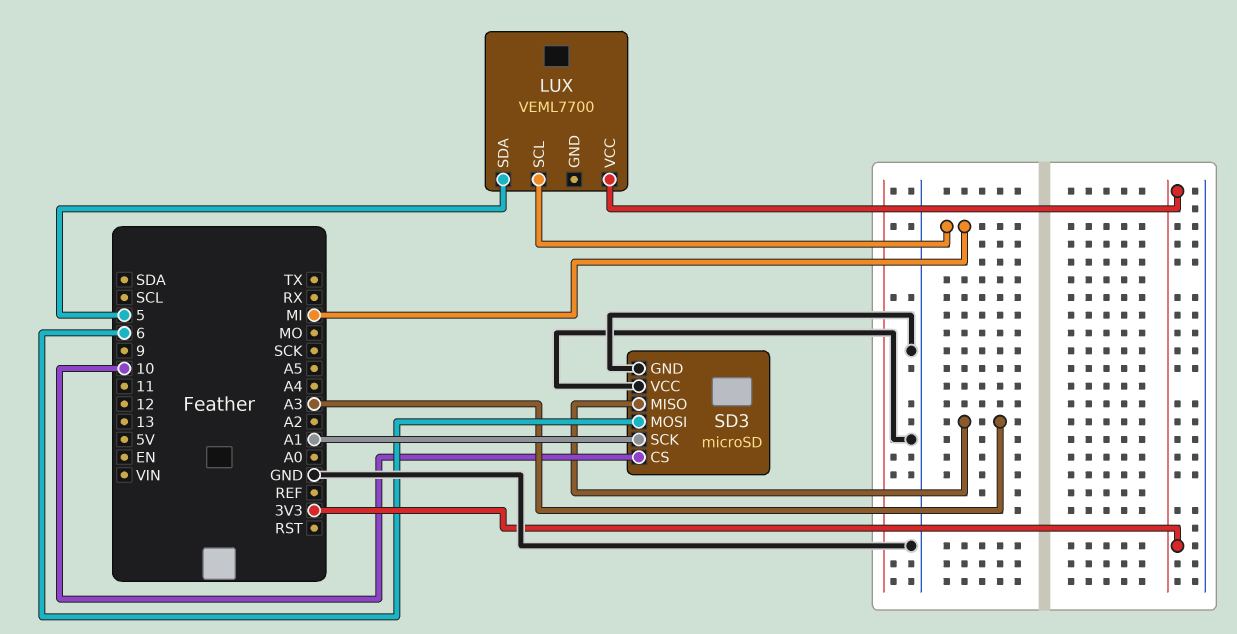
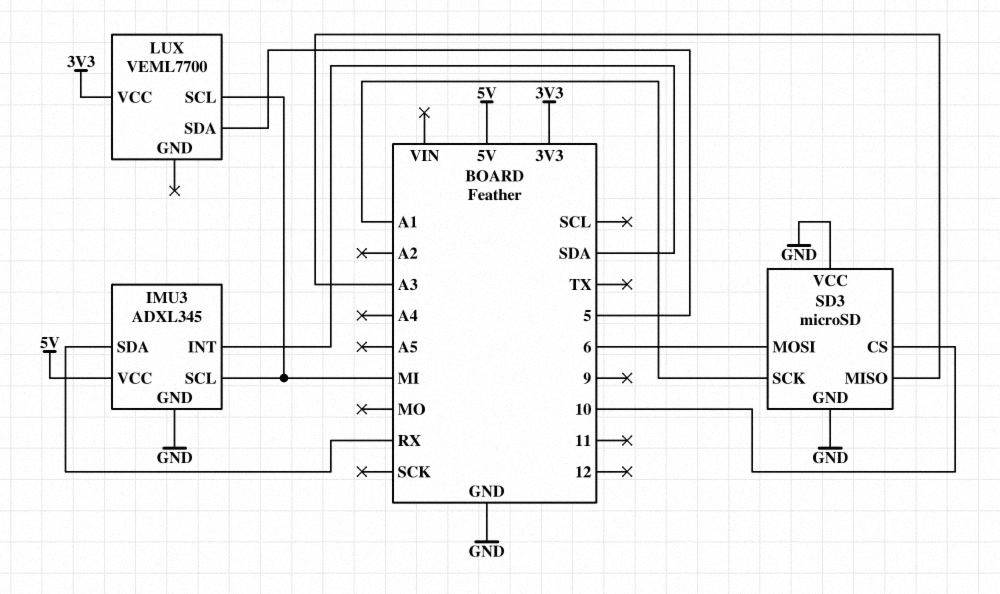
IMU3: none -> ADXL345
IMU3 pin GND: none -> GND
IMU3 pin INT: none -> SDA
IMU3 pin SCL: none -> MI
IMU3 pin SDA: none -> RX
IMU3 pin VCC: none -> 5V

